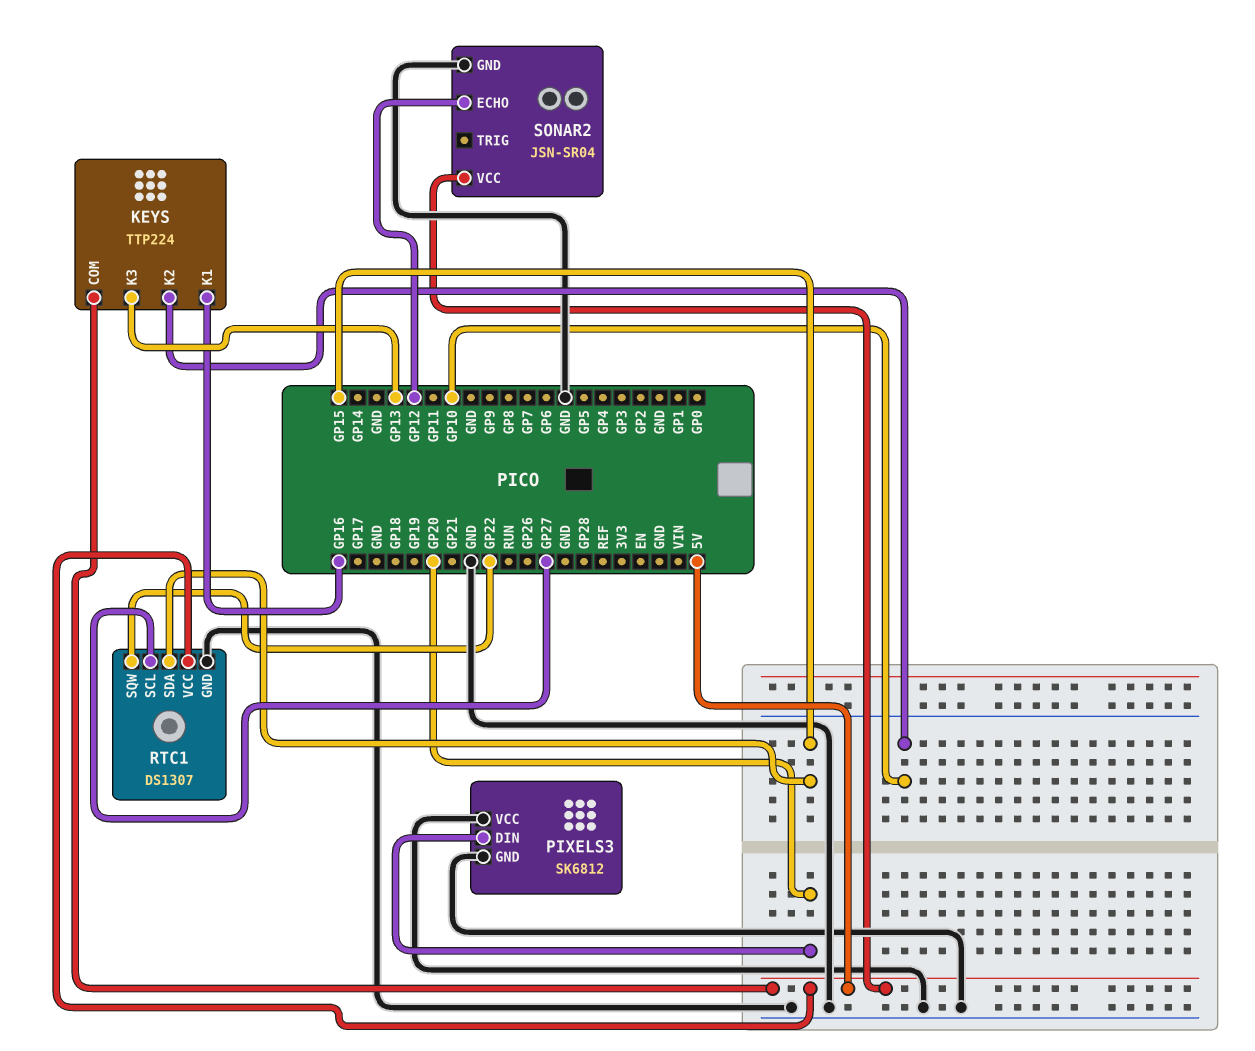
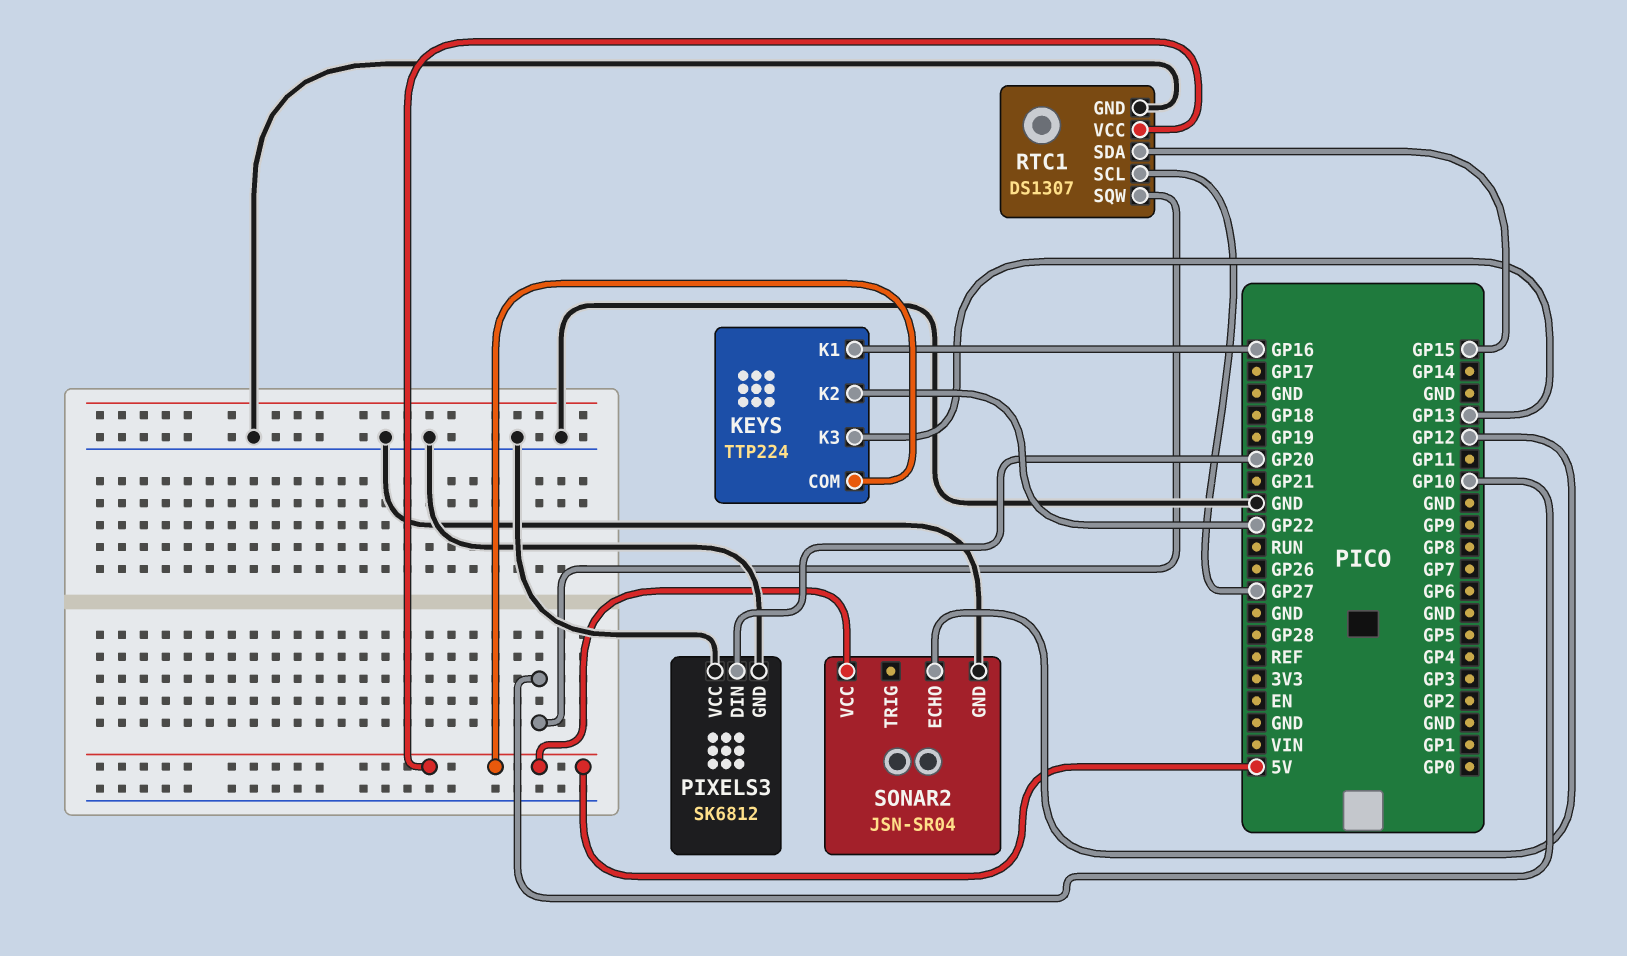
KEYS pin K2: GP10 -> GP22
RTC1 pin SQW: GP22 -> GP10

